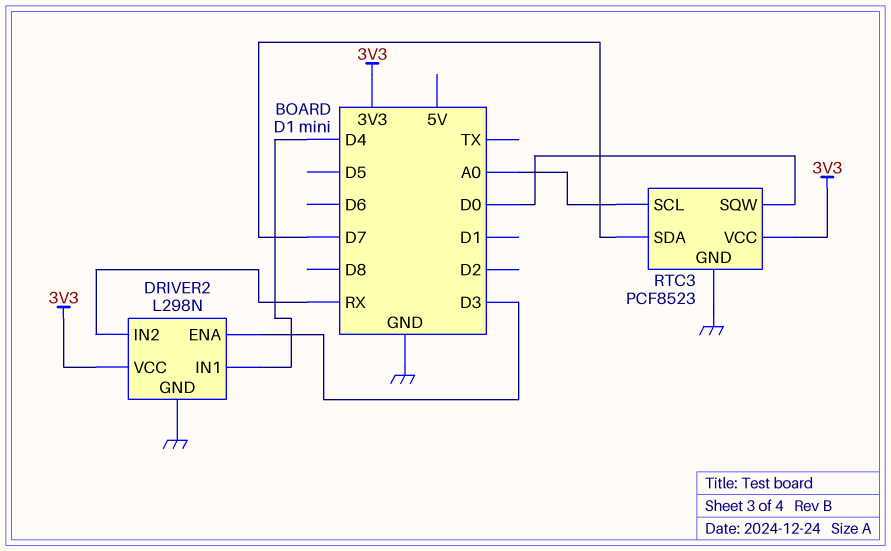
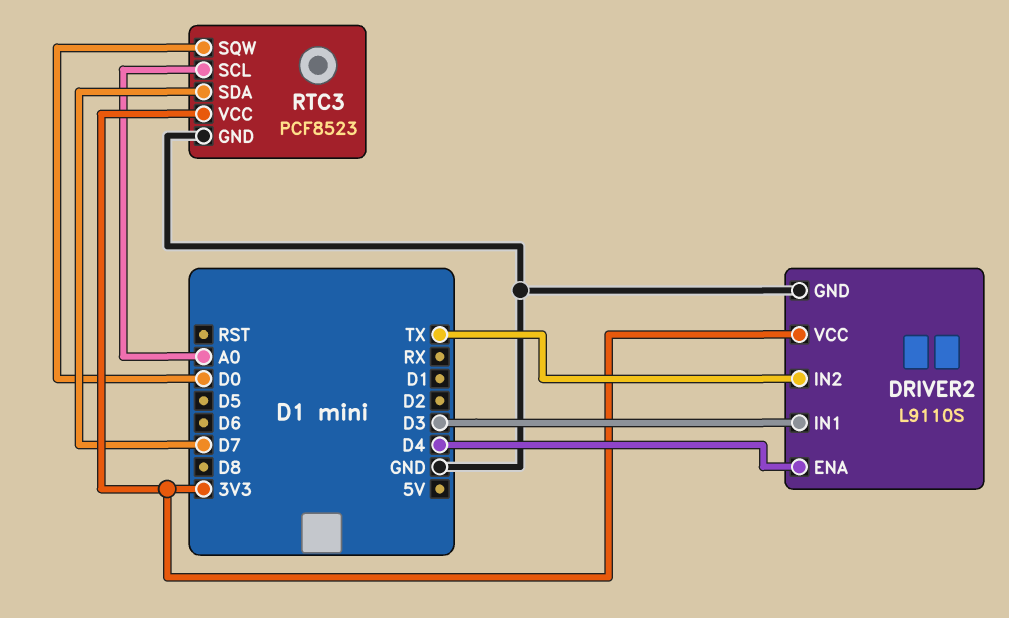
DRIVER2: L298N -> L9110S
DRIVER2 pin ENA: D3 -> D4
DRIVER2 pin IN1: D4 -> D3
DRIVER2 pin IN2: RX -> TX

